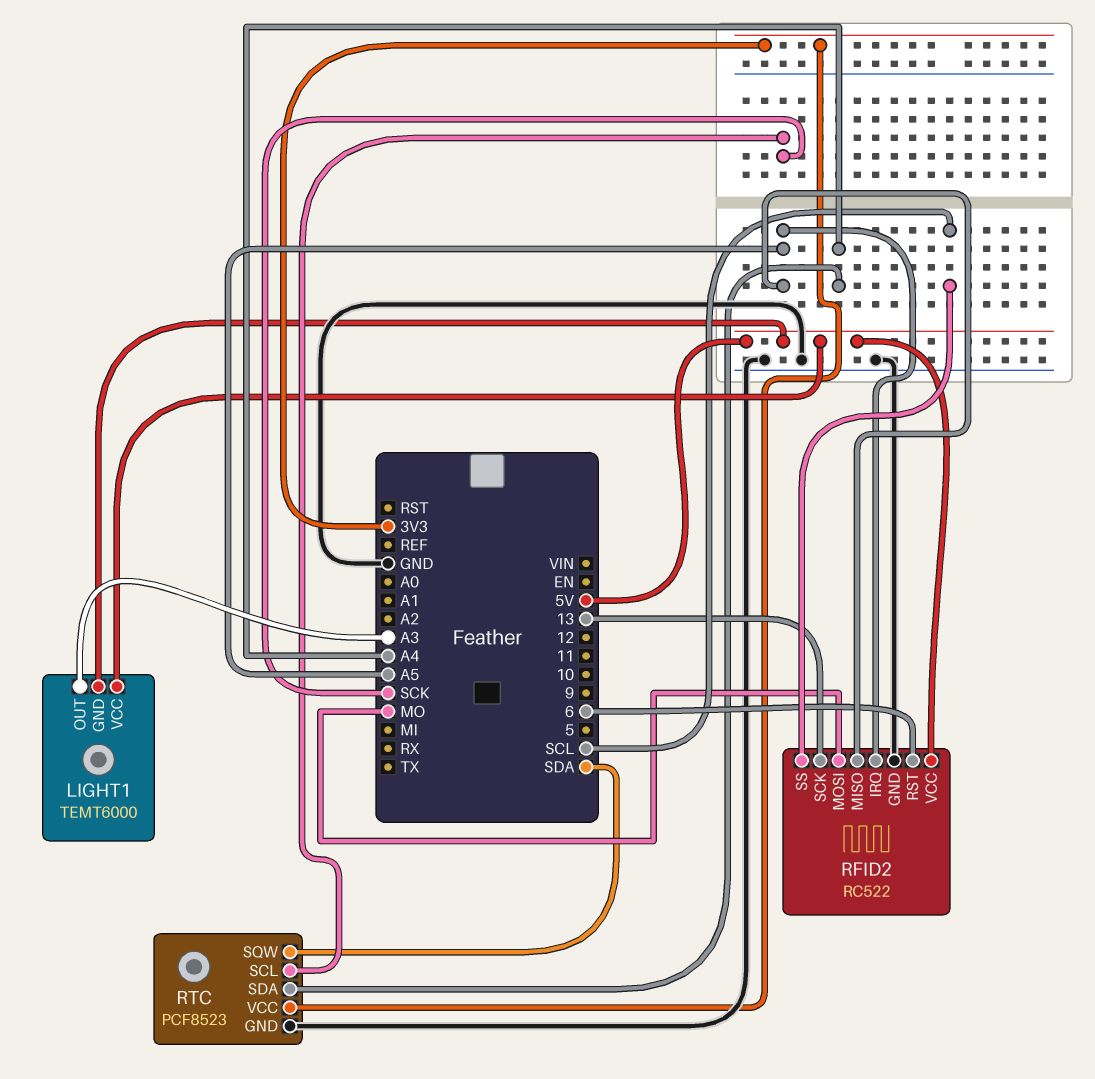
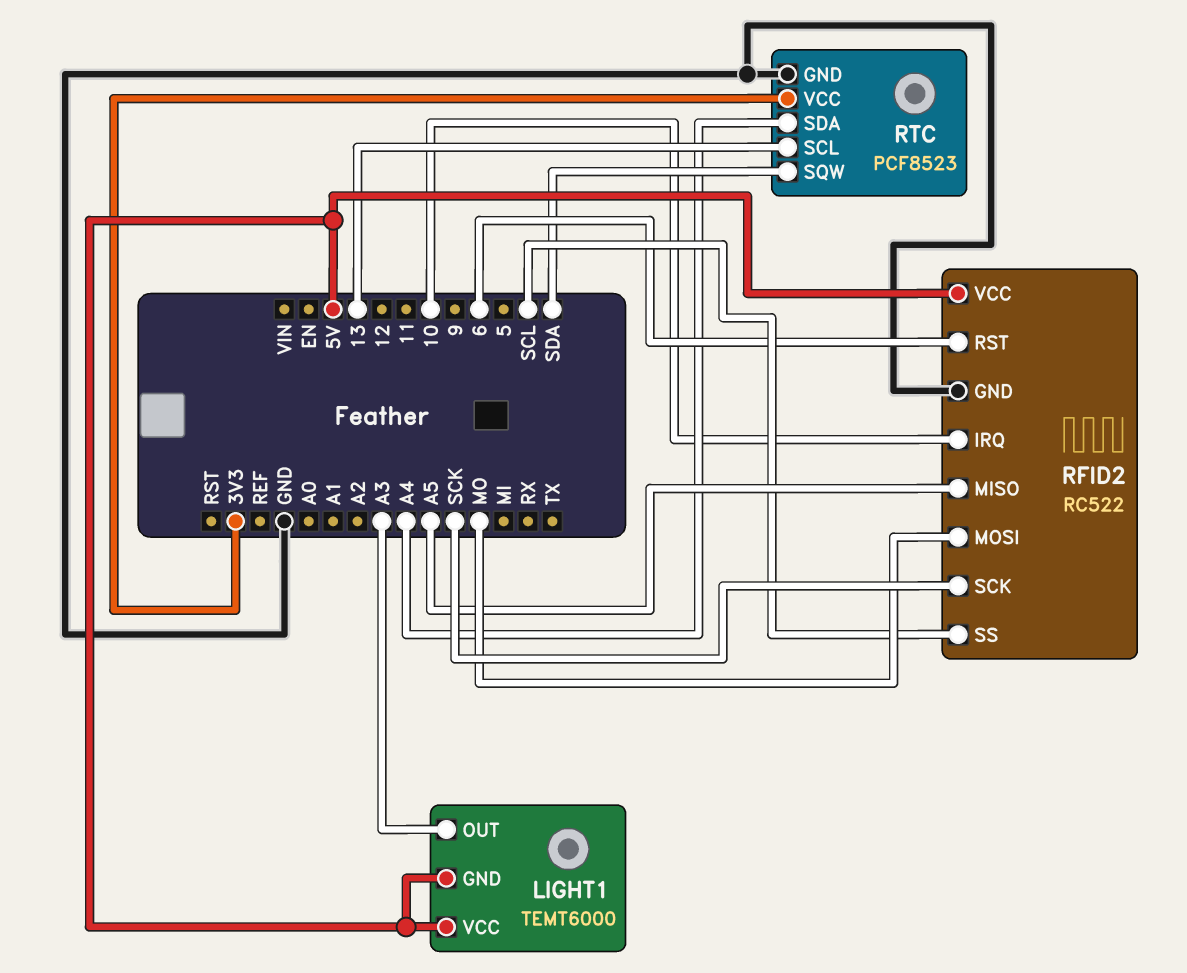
RFID2 pin IRQ: A5 -> 10
RFID2 pin SCK: 13 -> SCK
RTC pin SCL: SCK -> 13

